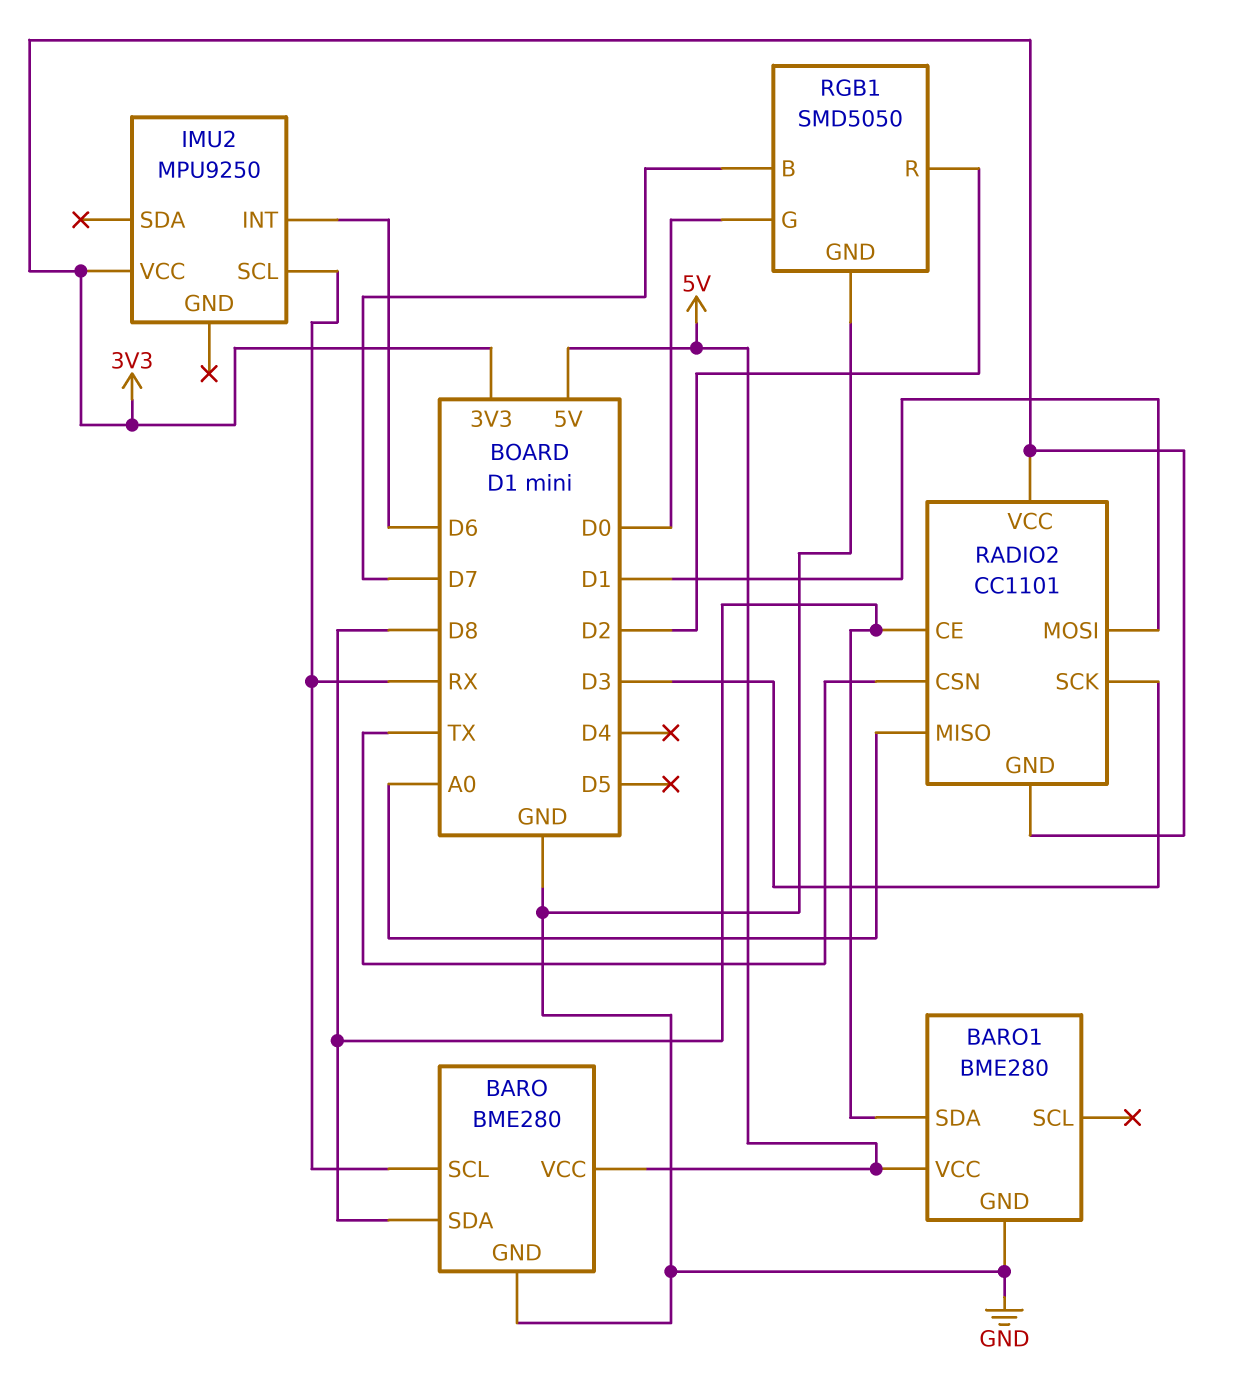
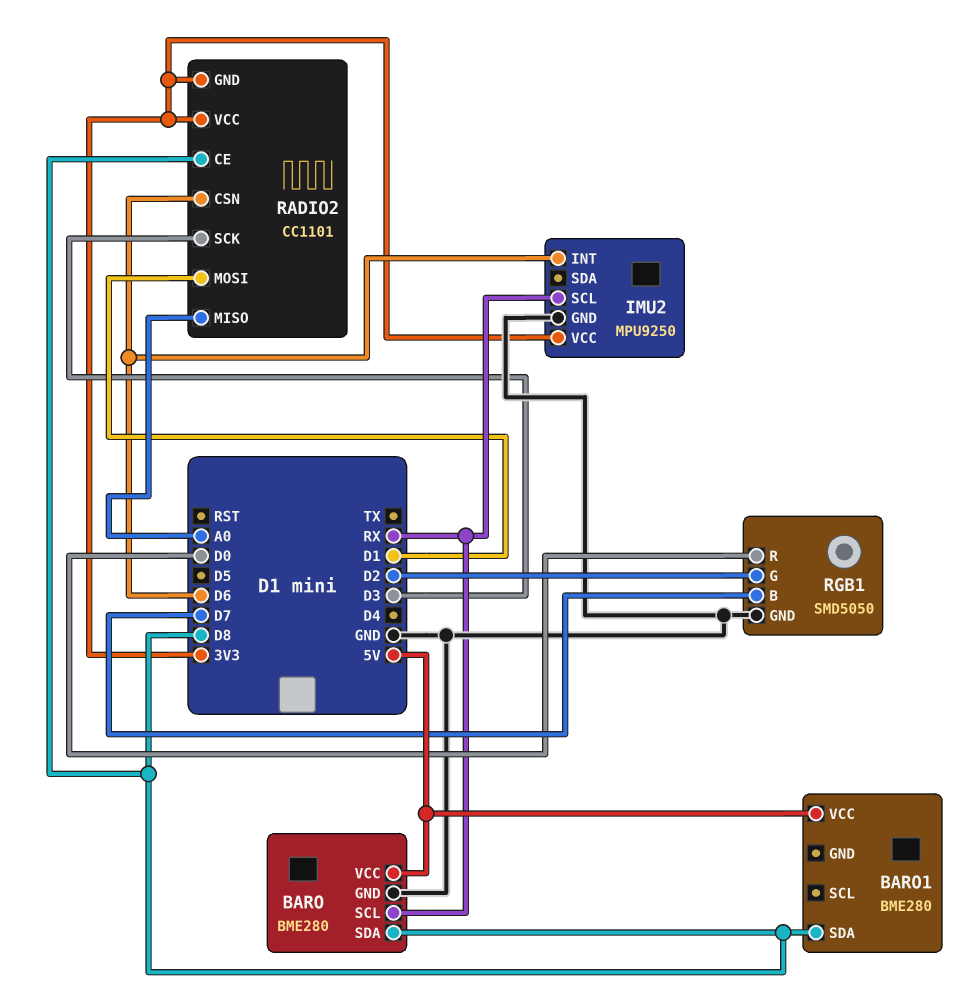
BARO1 pin GND: GND -> none
IMU2 pin GND: none -> GND
RADIO2 pin CSN: TX -> D6
RGB1 pin G: D0 -> D2
RGB1 pin R: D2 -> D0

